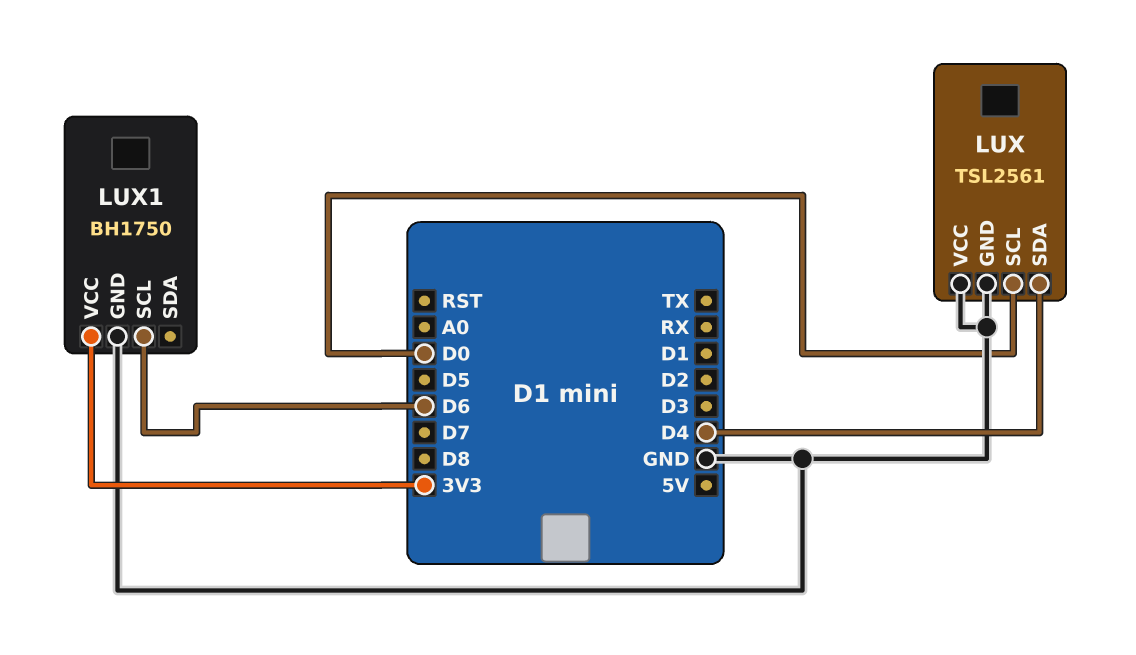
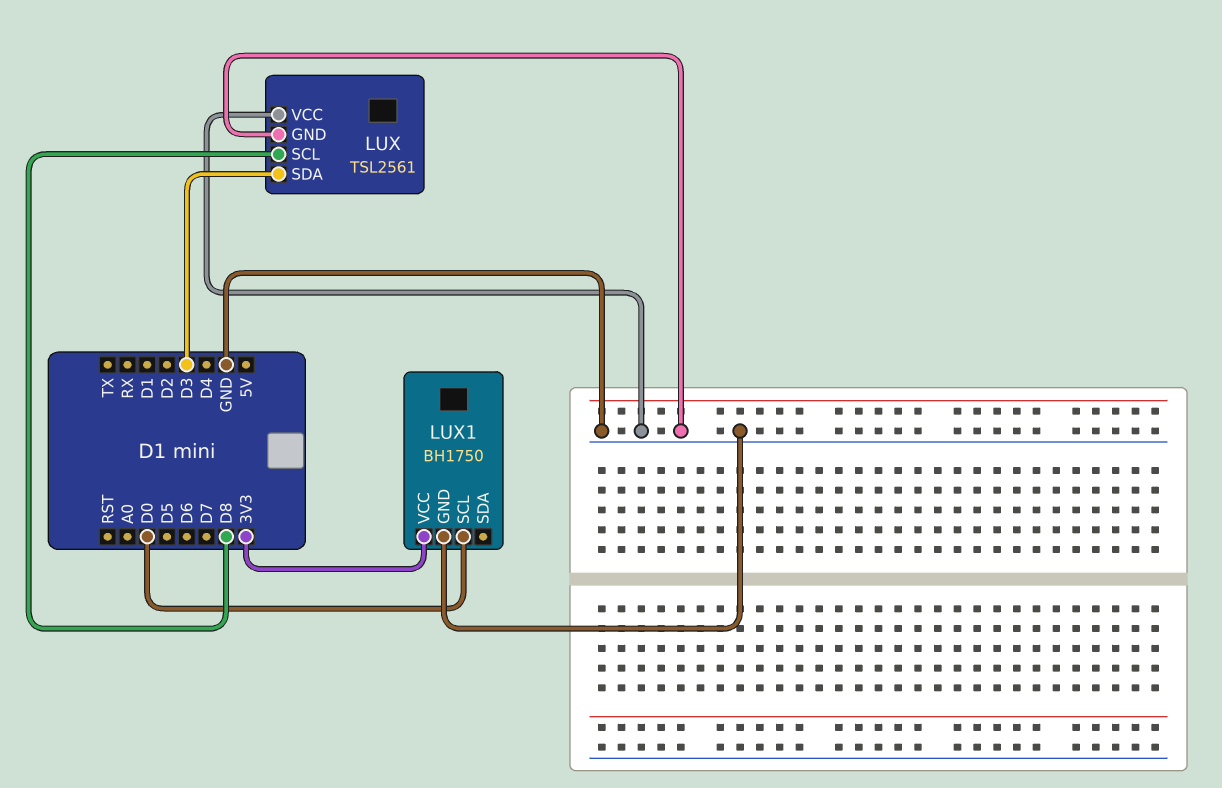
LUX pin SCL: D0 -> D8
LUX pin SDA: D4 -> D3
LUX1 pin SCL: D6 -> D0

